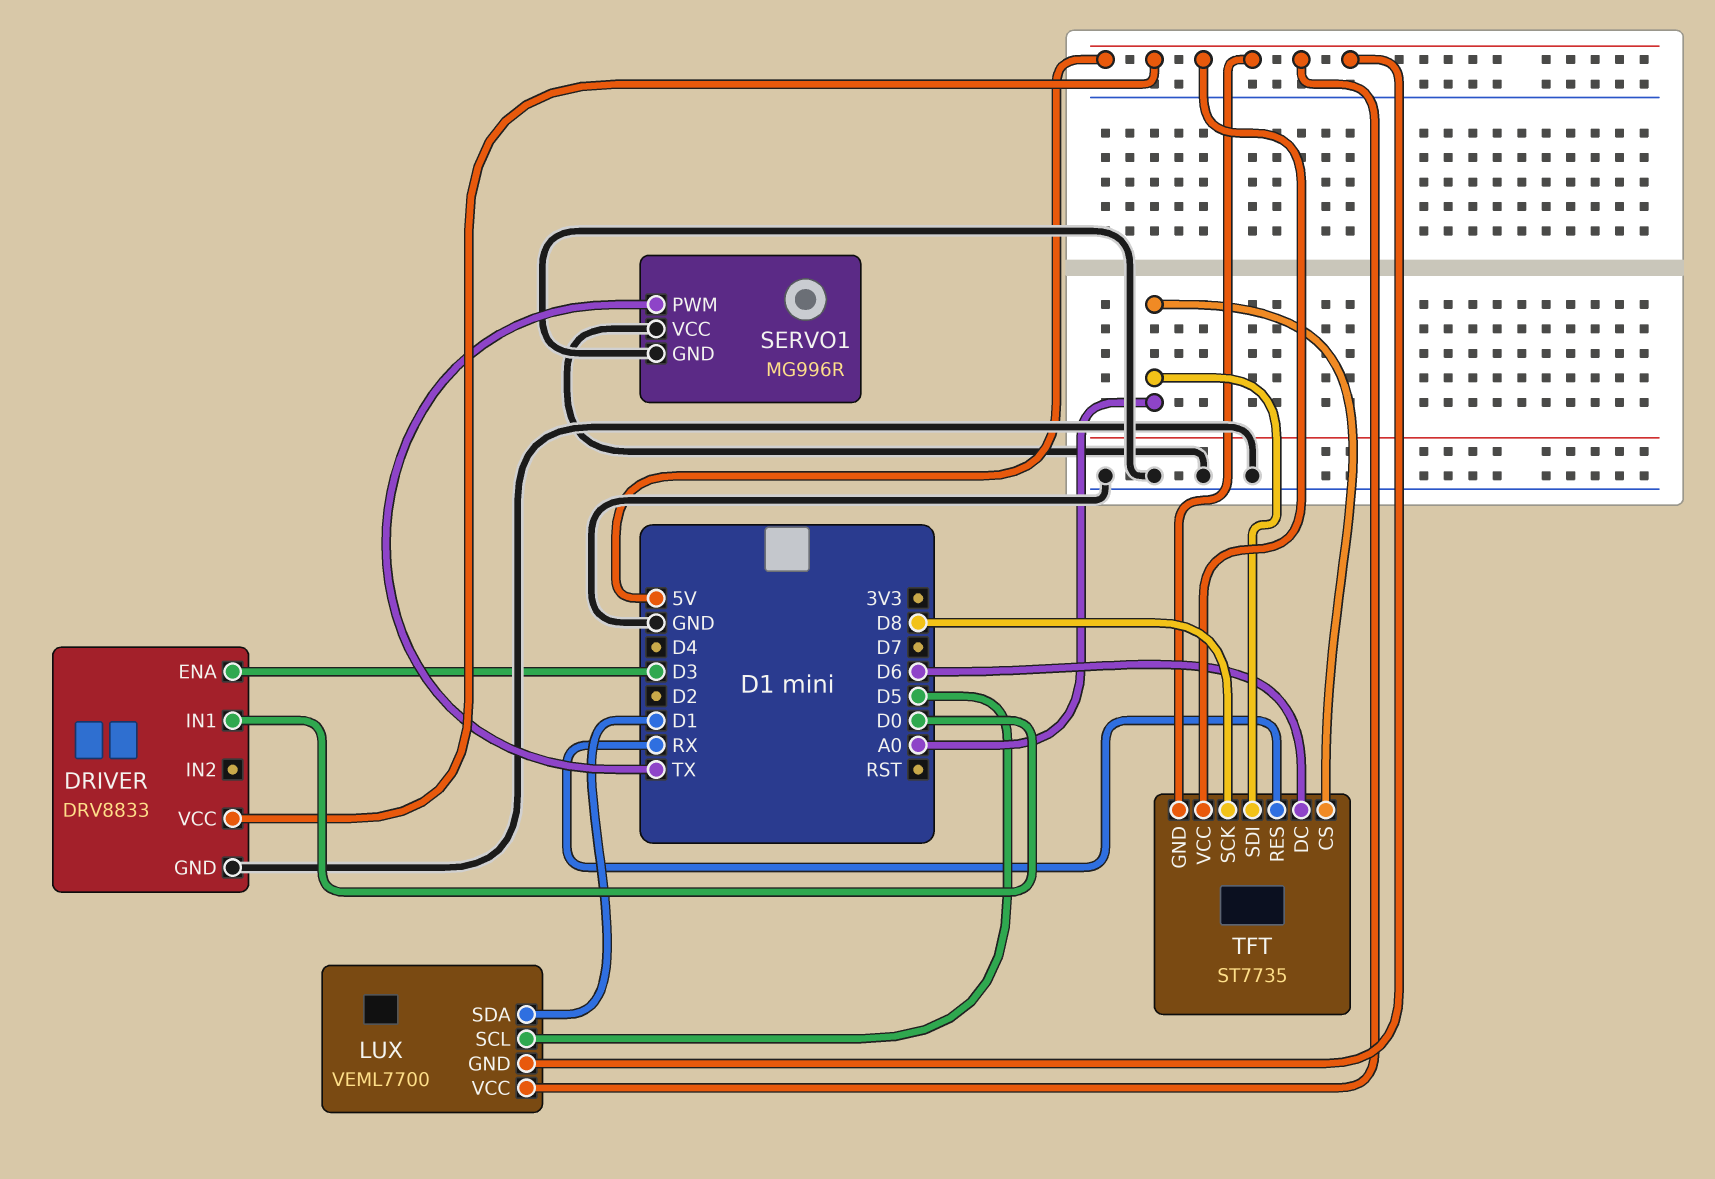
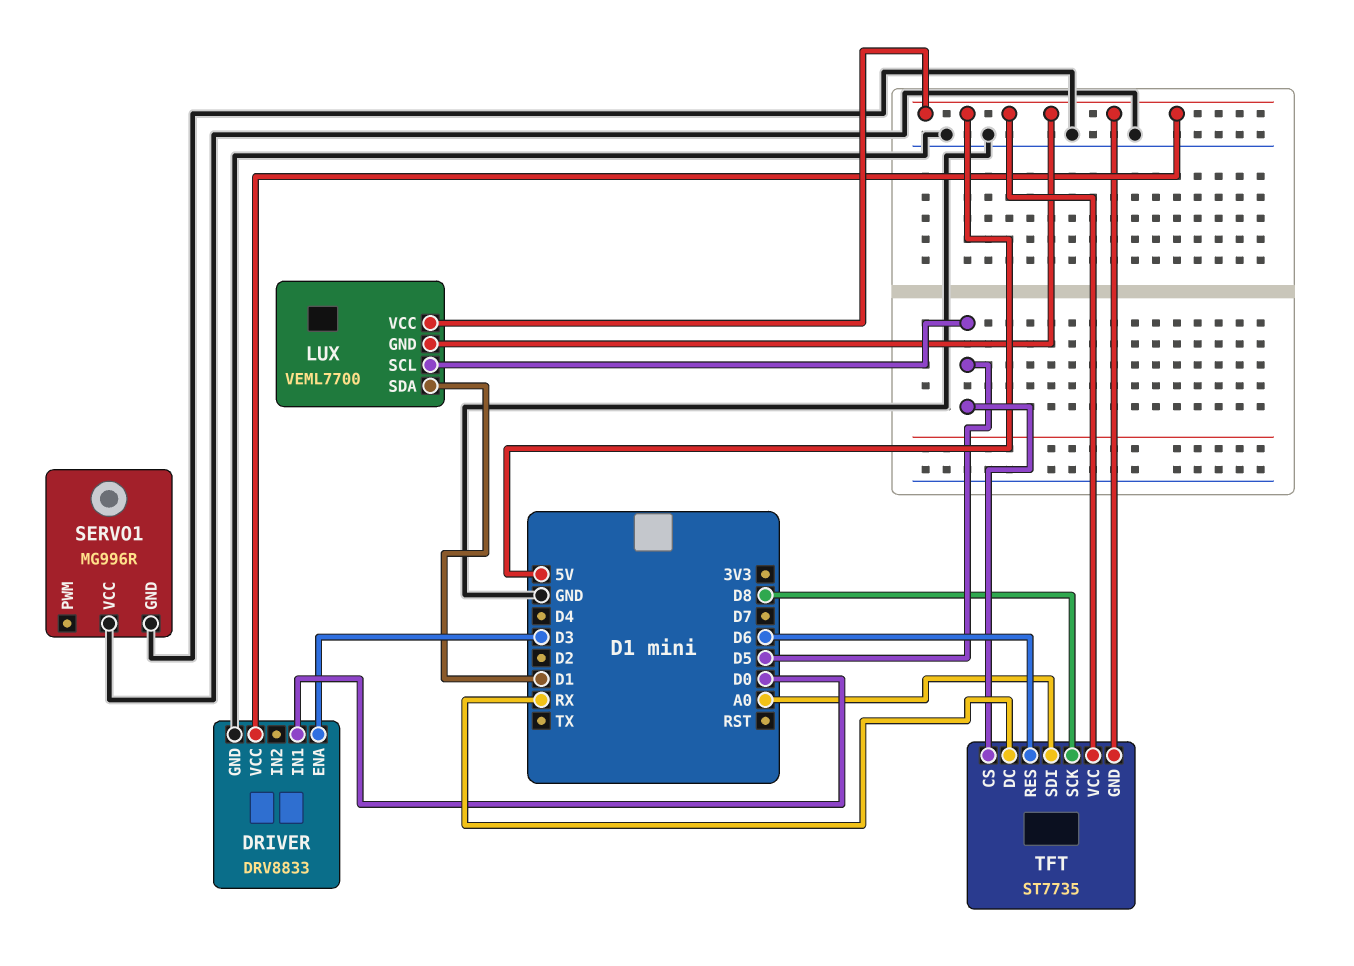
SERVO1 pin PWM: TX -> none
TFT pin CS: A0 -> D5
TFT pin DC: D6 -> RX
TFT pin RES: RX -> D6

